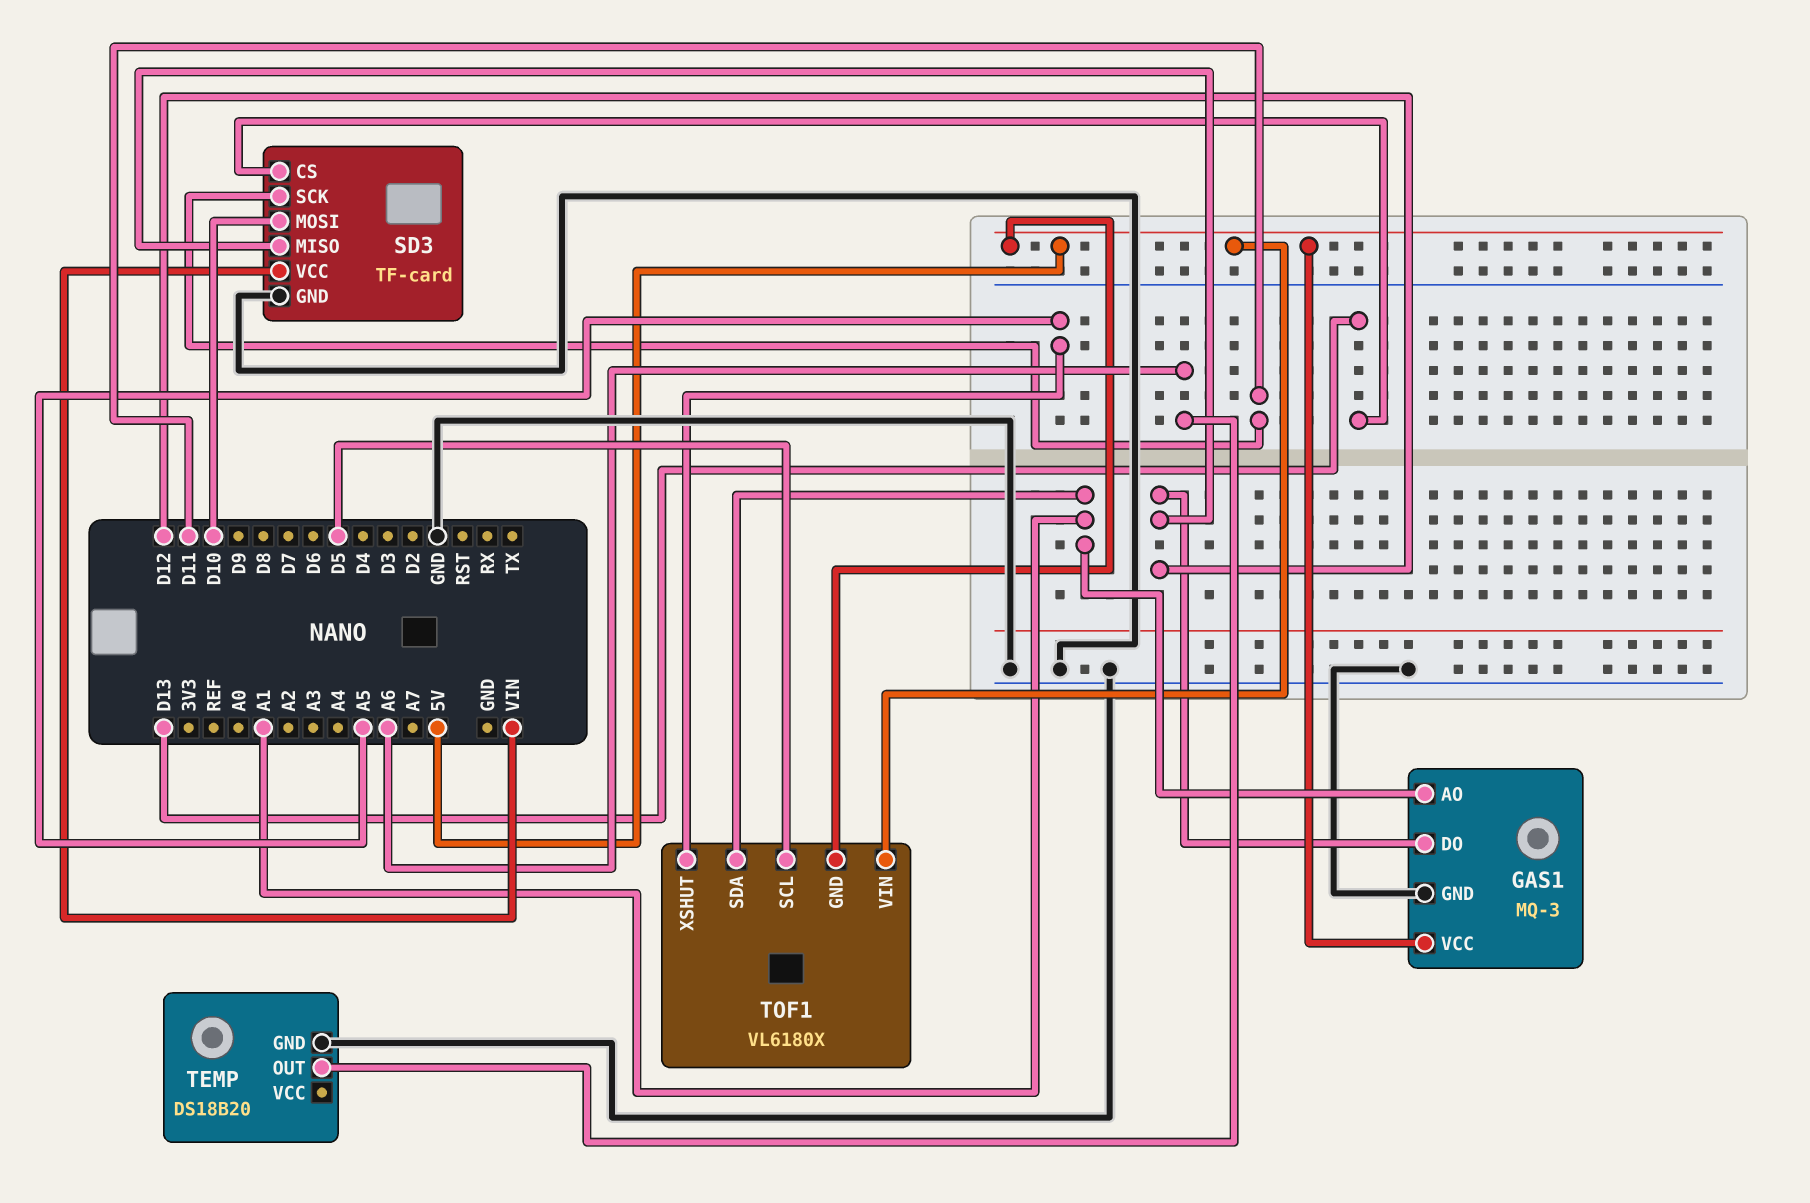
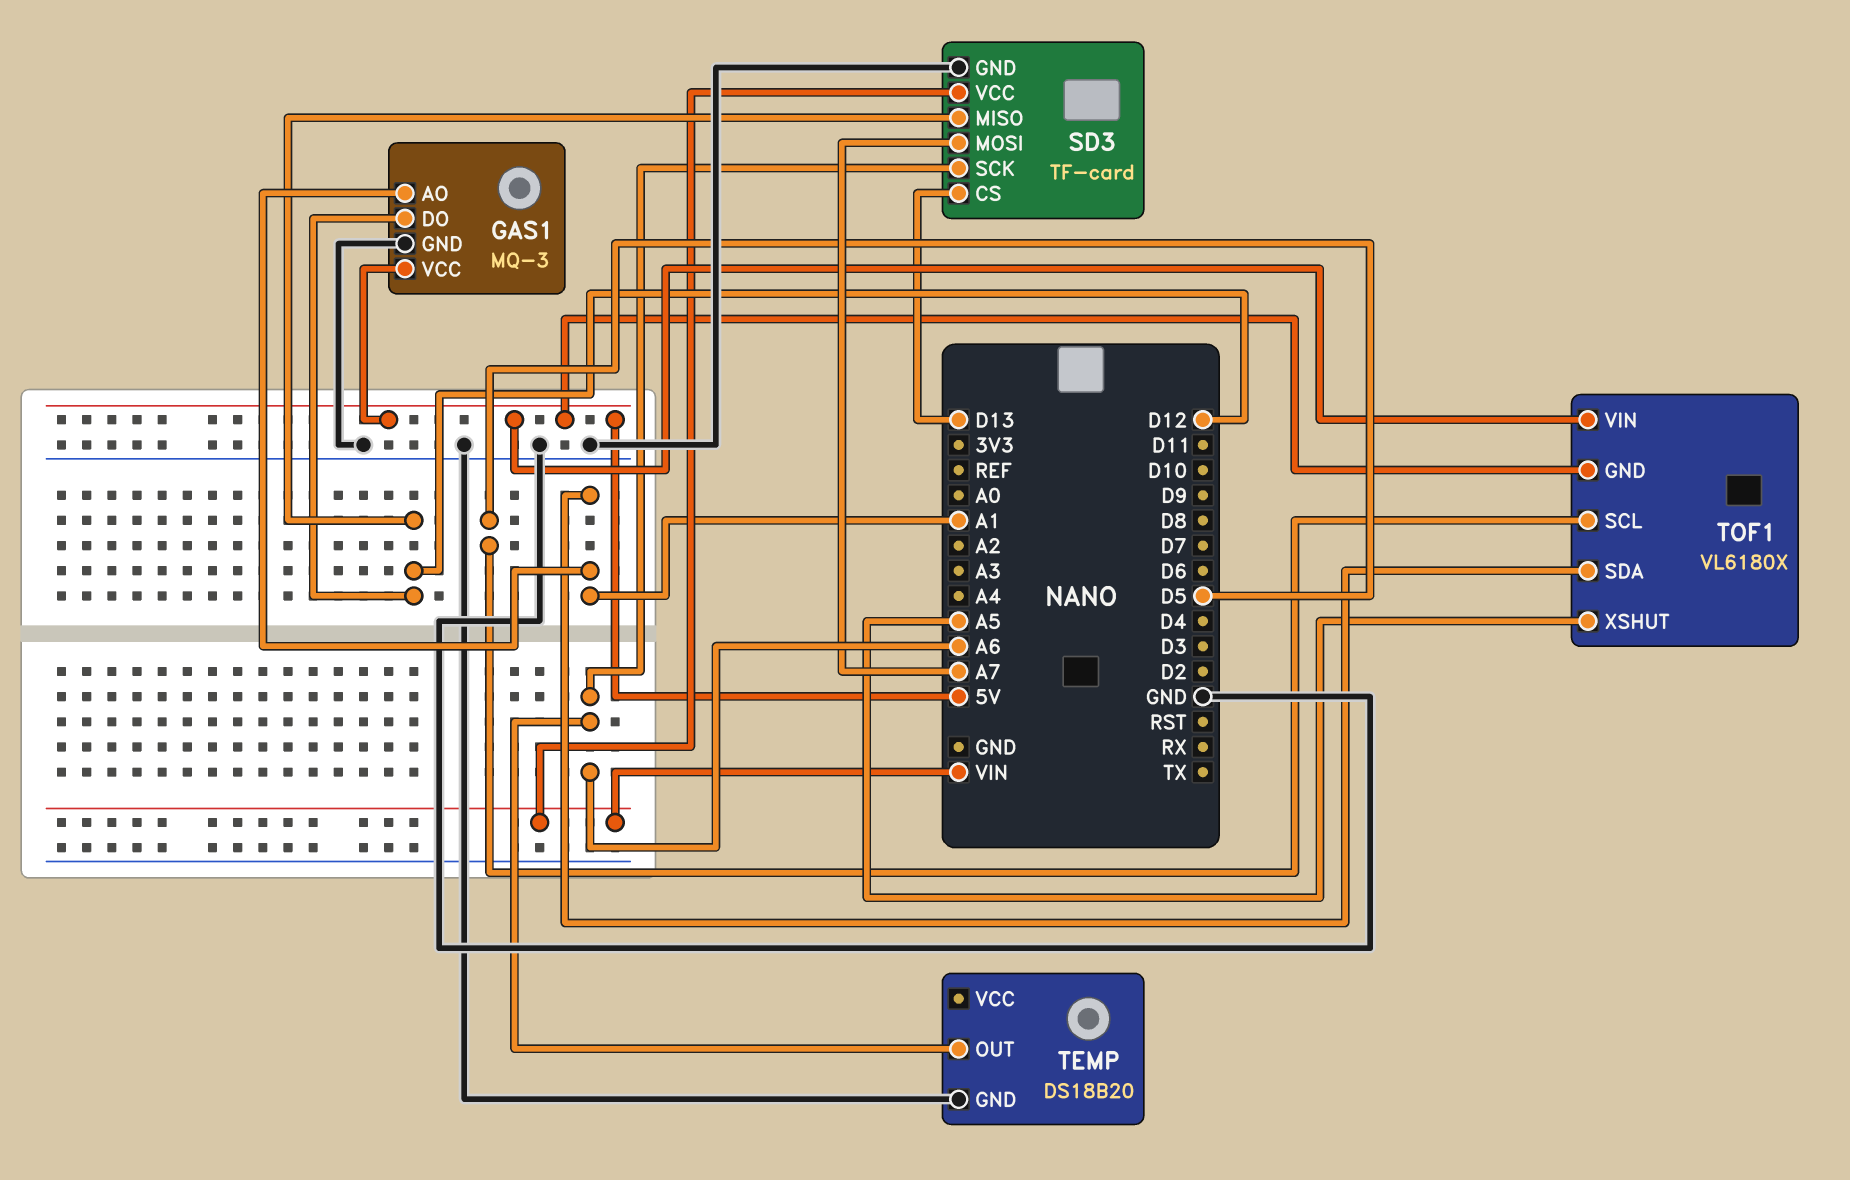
SD3 pin MOSI: D10 -> A7
SD3 pin SCK: D11 -> A6

